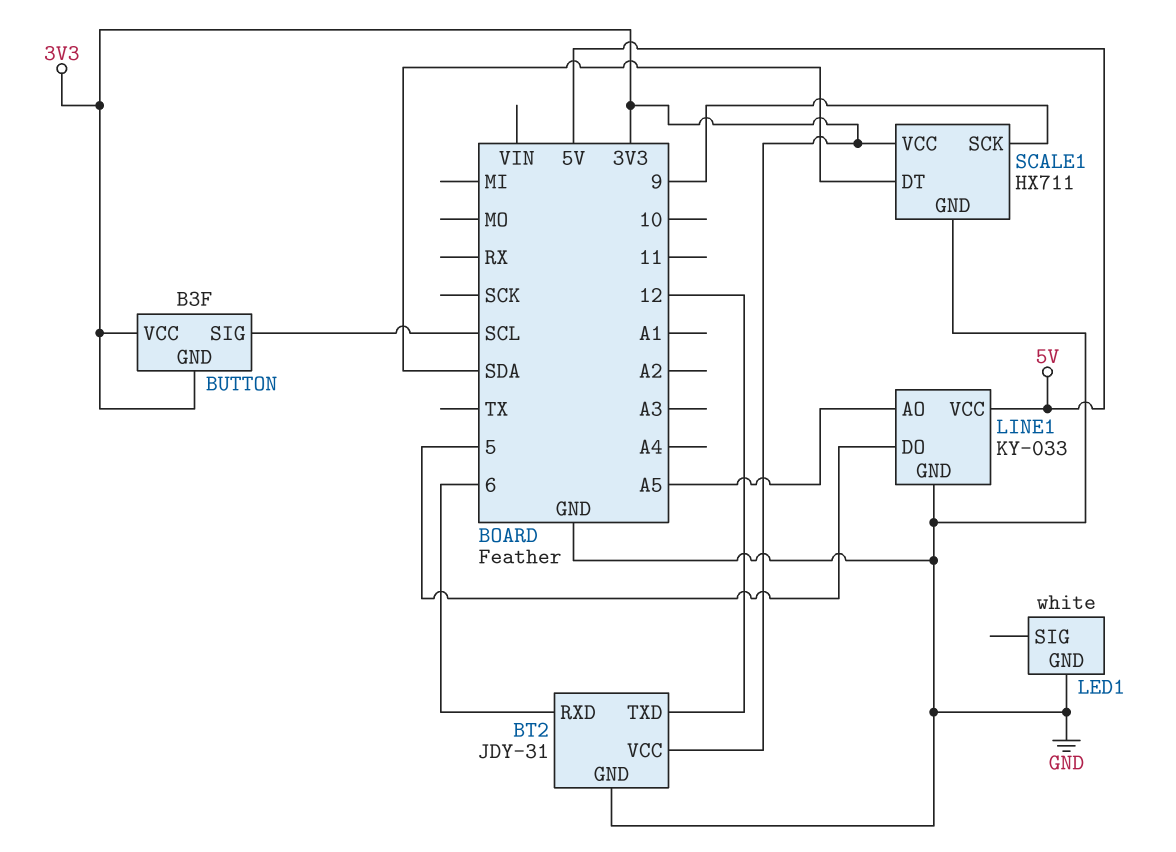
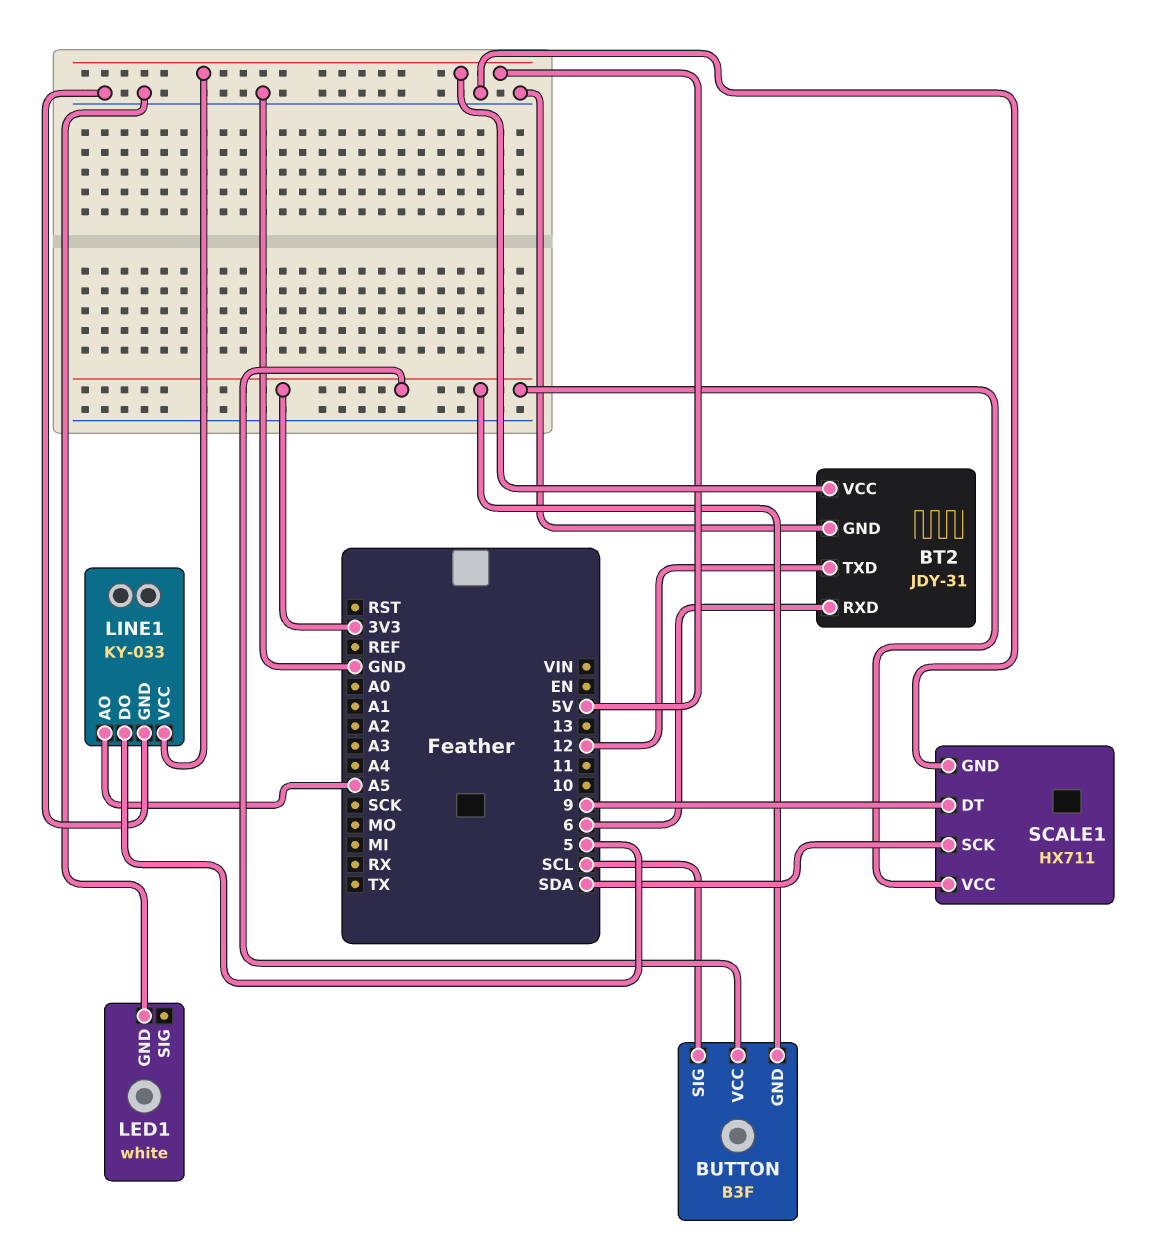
BT2 pin VCC: 3V3 -> 5V
SCALE1 pin DT: SDA -> 9
SCALE1 pin SCK: 9 -> SDA

